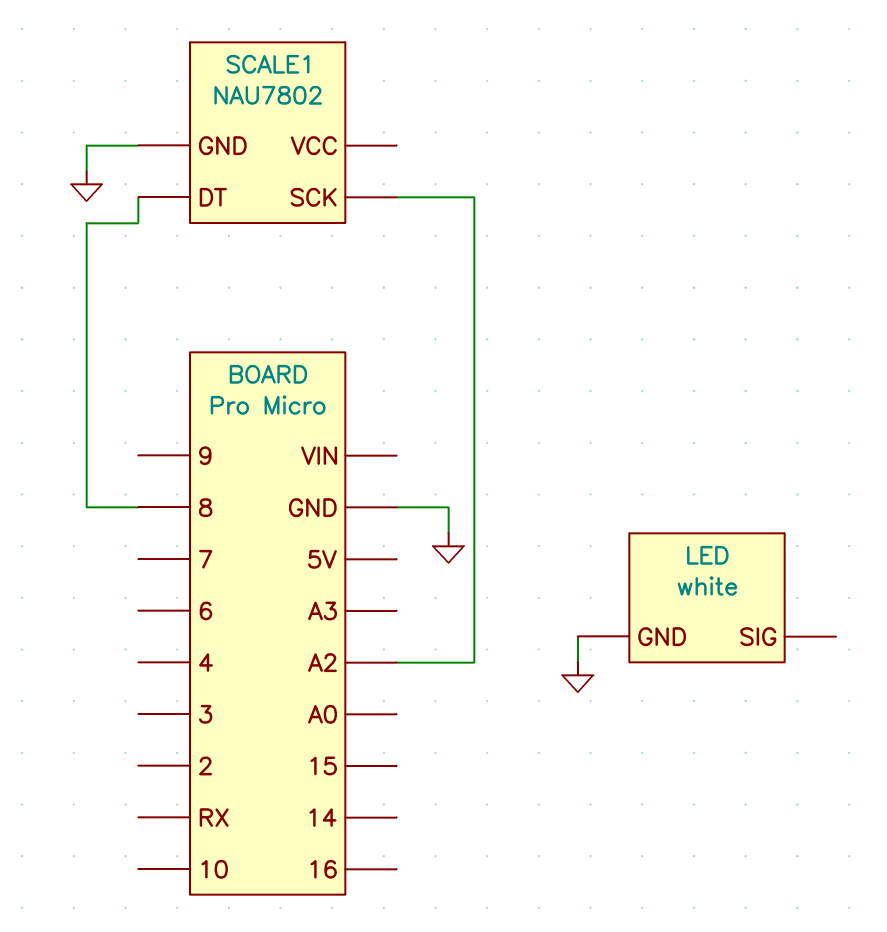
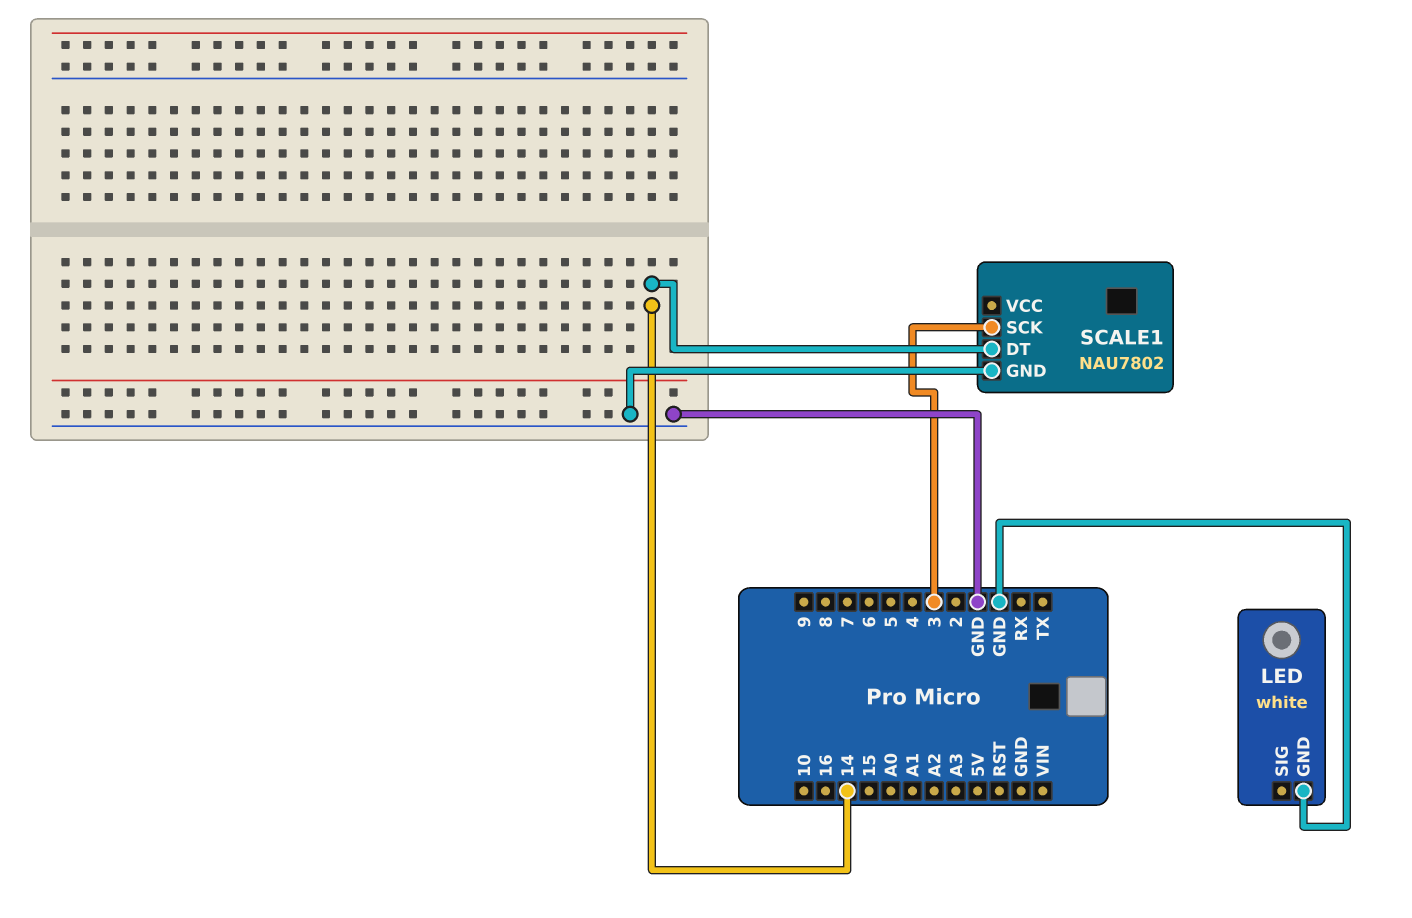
SCALE1 pin DT: 8 -> 14
SCALE1 pin SCK: A2 -> 3

